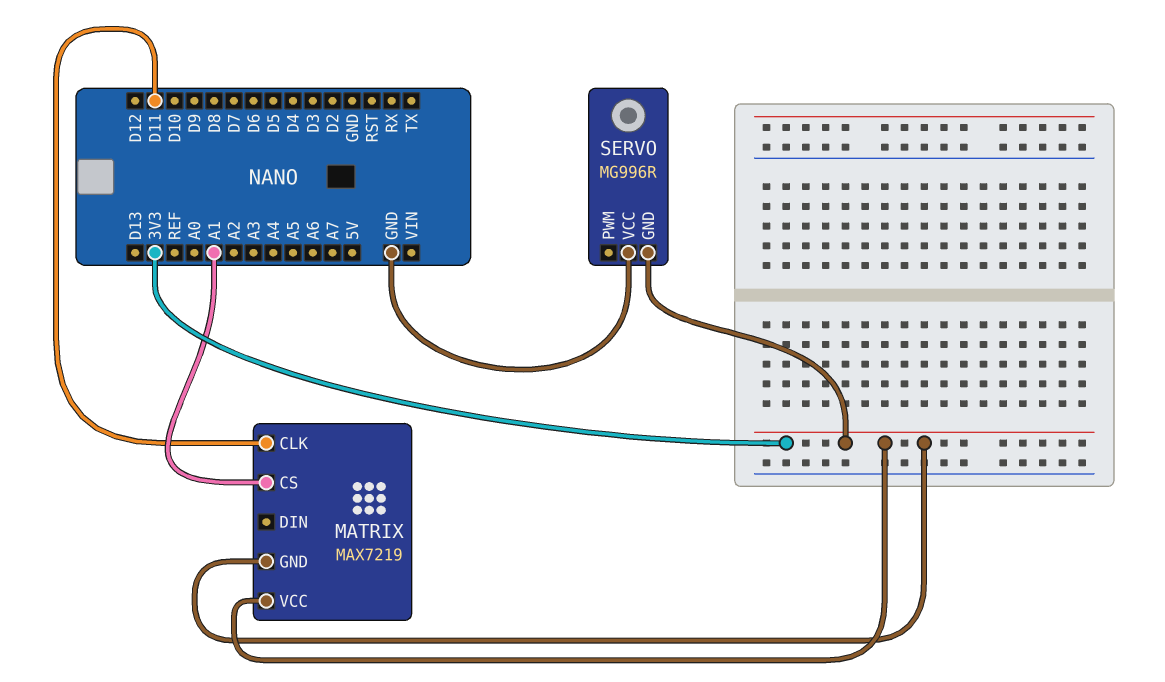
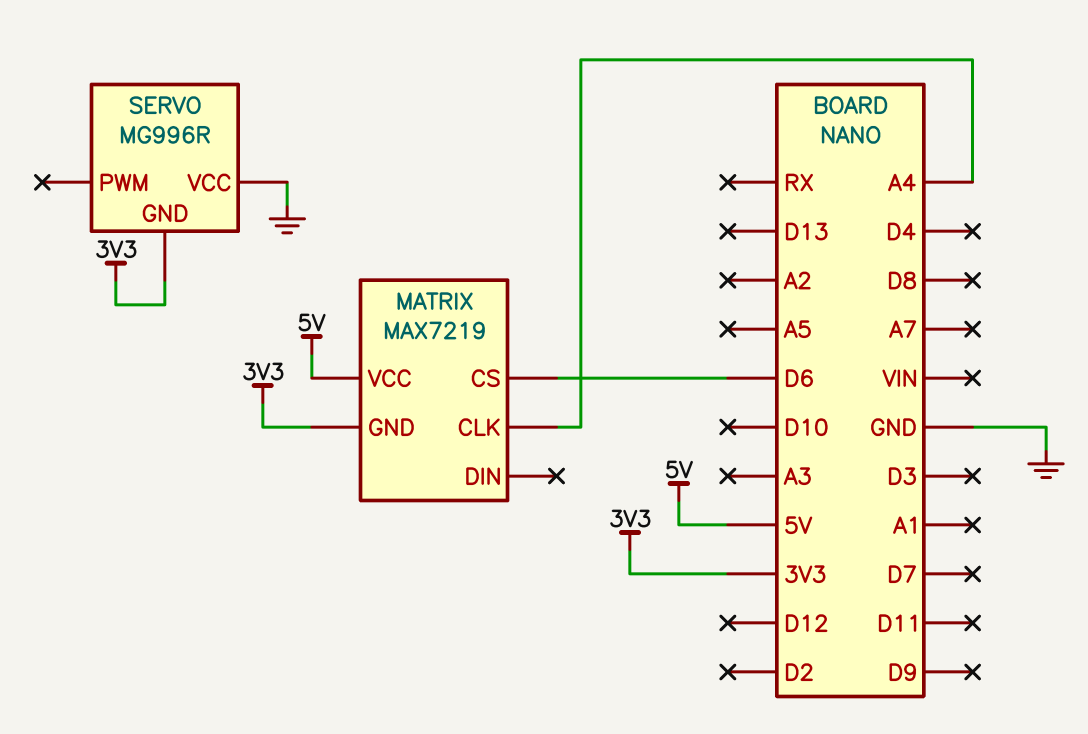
MATRIX pin CLK: D11 -> A4
MATRIX pin CS: A1 -> D6
MATRIX pin VCC: 3V3 -> 5V

